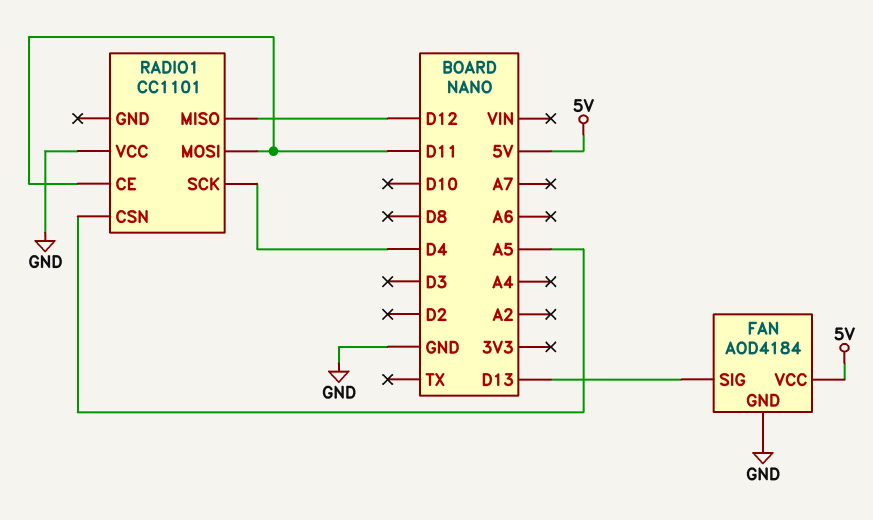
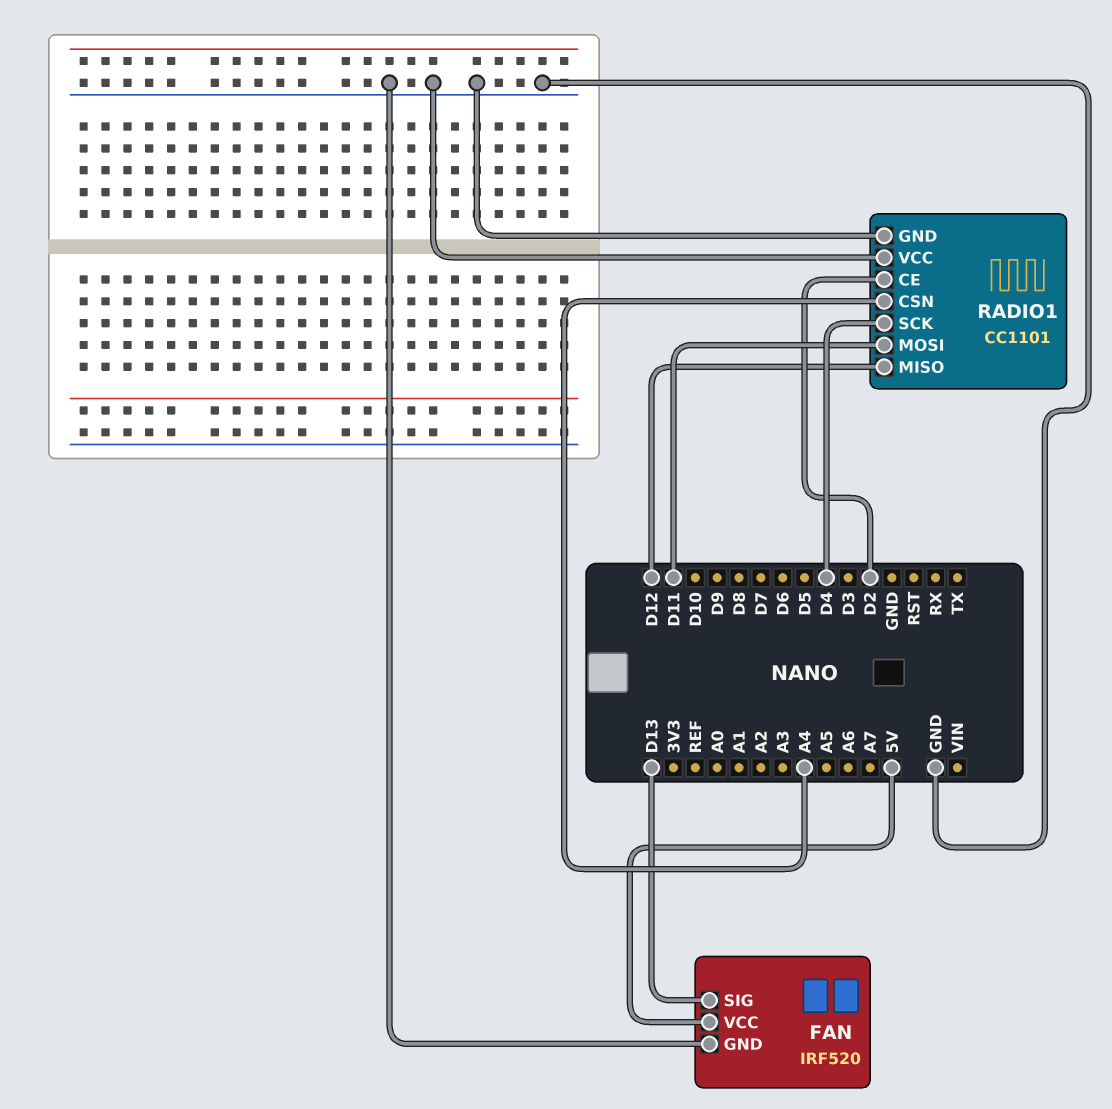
FAN: AOD4184 -> IRF520
RADIO1 pin CE: D11 -> D2
RADIO1 pin CSN: A5 -> A4
RADIO1 pin GND: none -> GND

